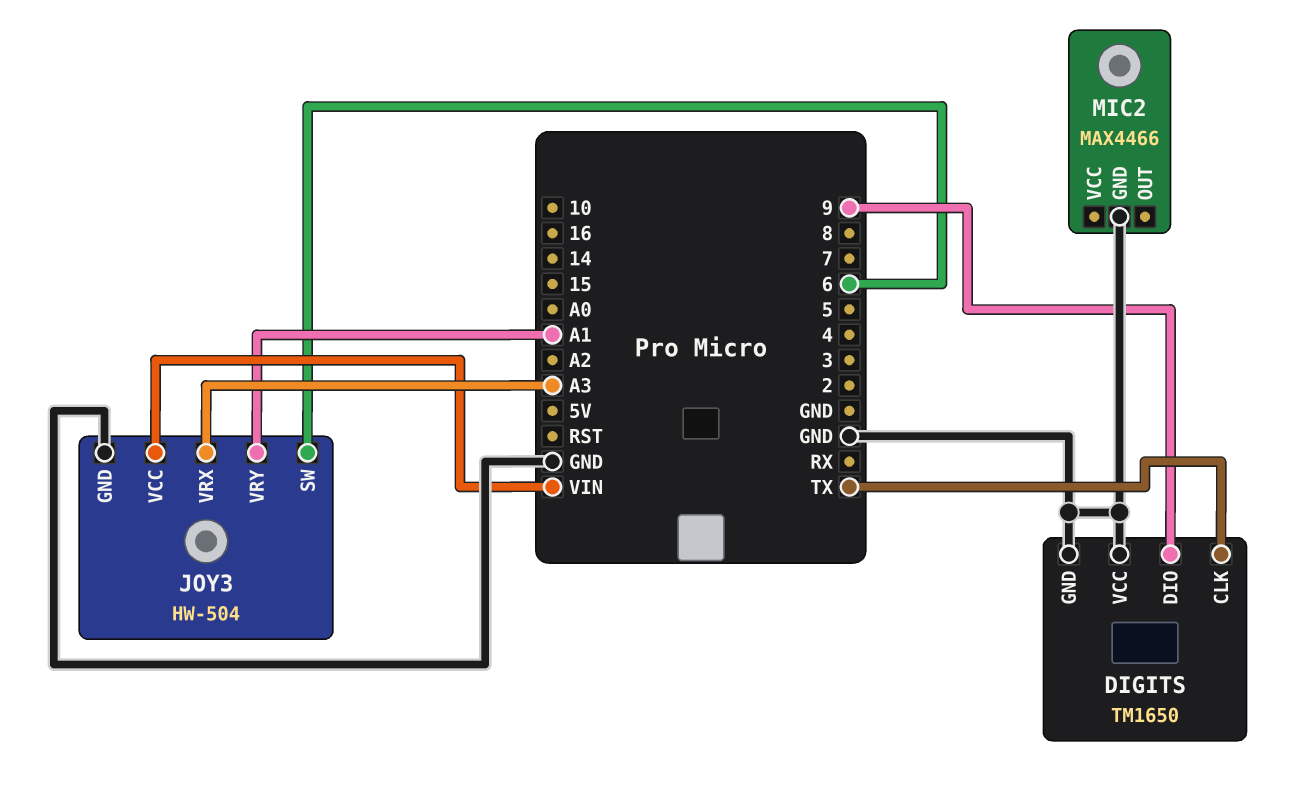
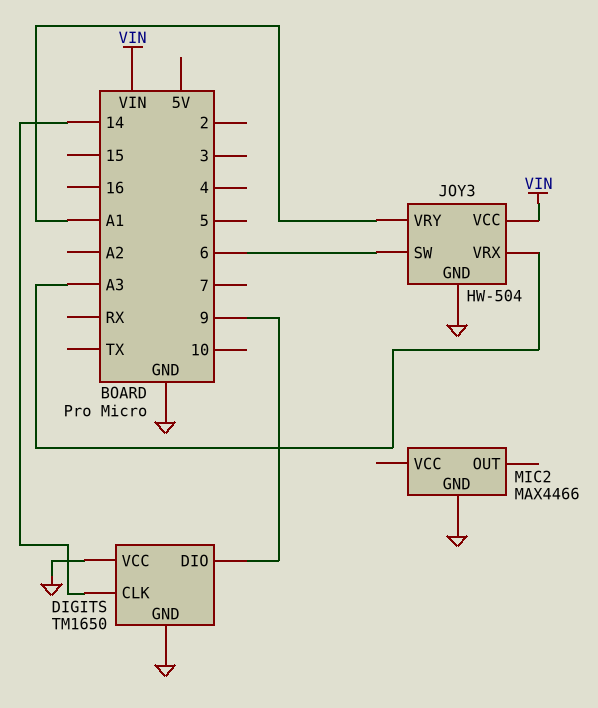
DIGITS pin CLK: TX -> 14

